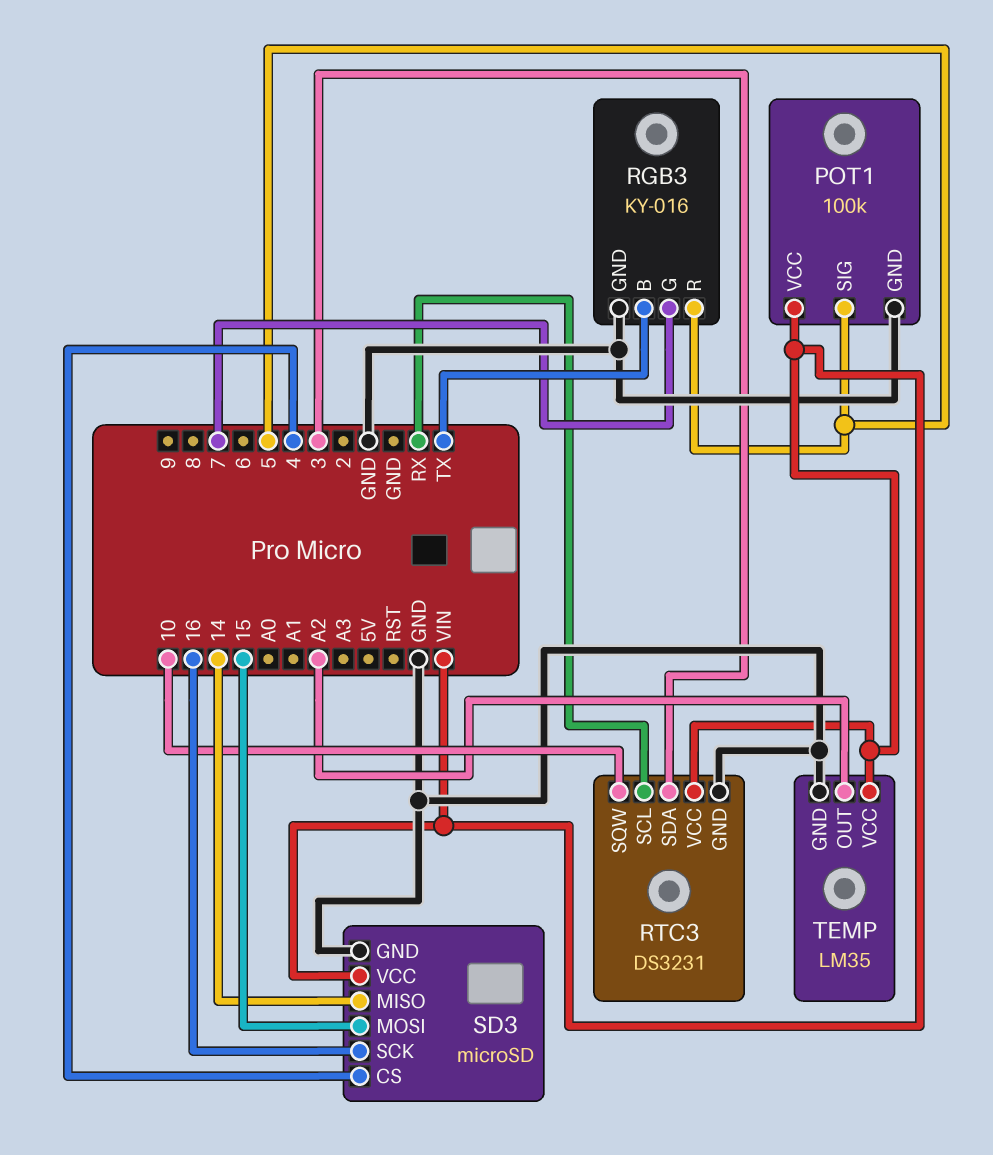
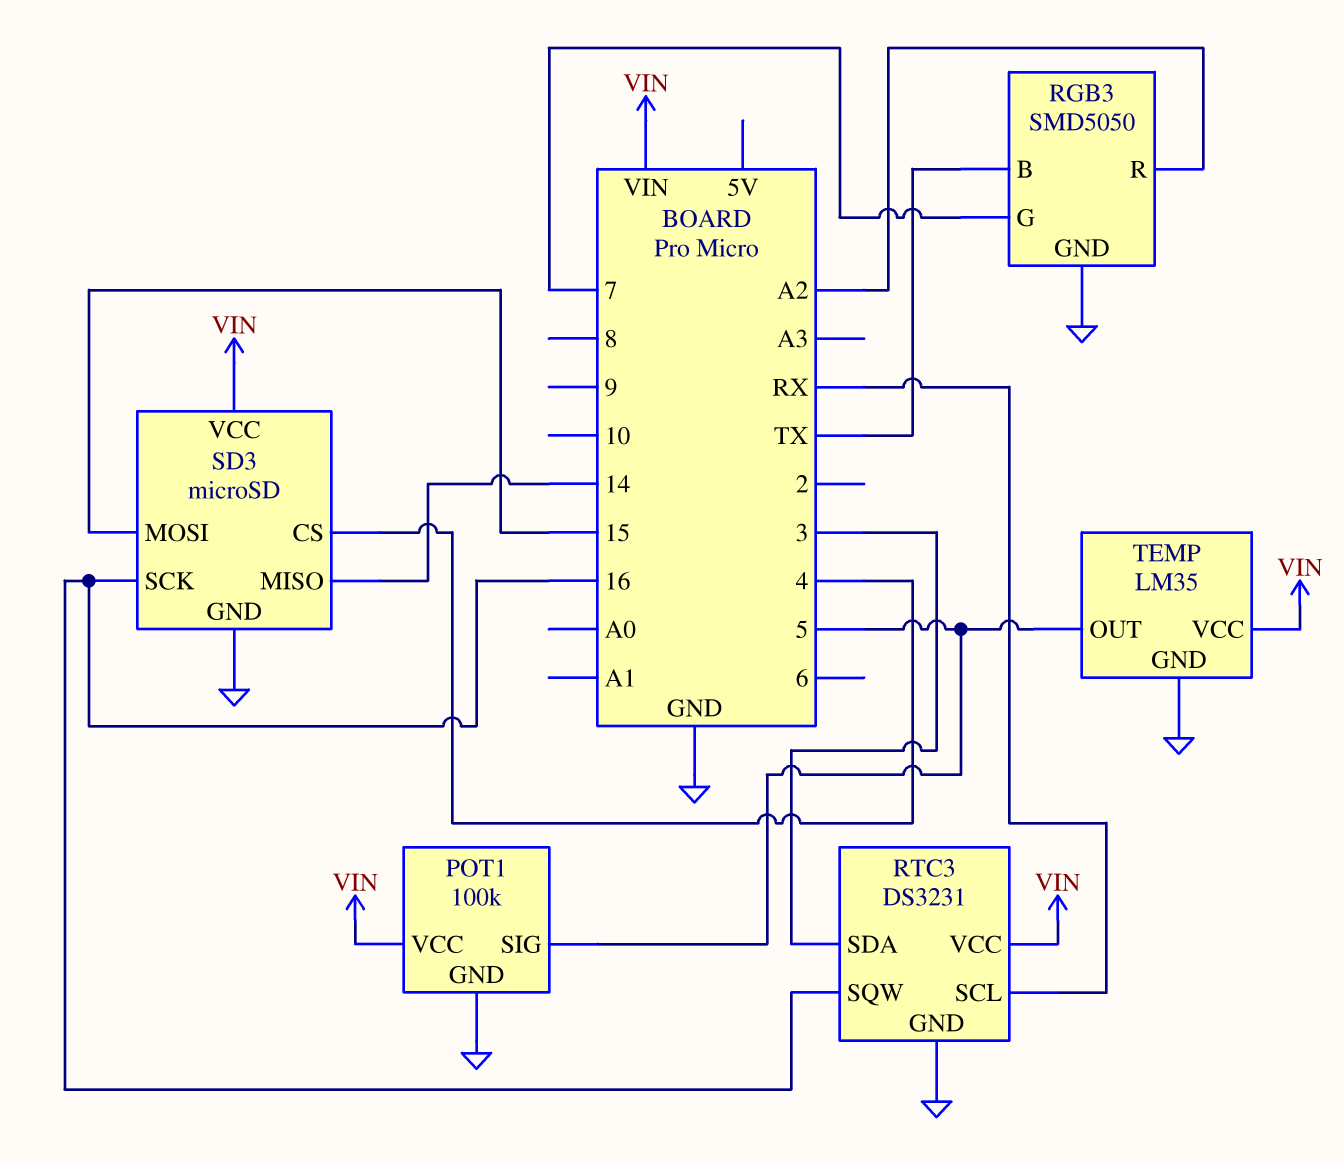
RGB3: KY-016 -> SMD5050
RGB3 pin R: 5 -> A2
RTC3 pin SQW: 10 -> 16
TEMP pin OUT: A2 -> 5

